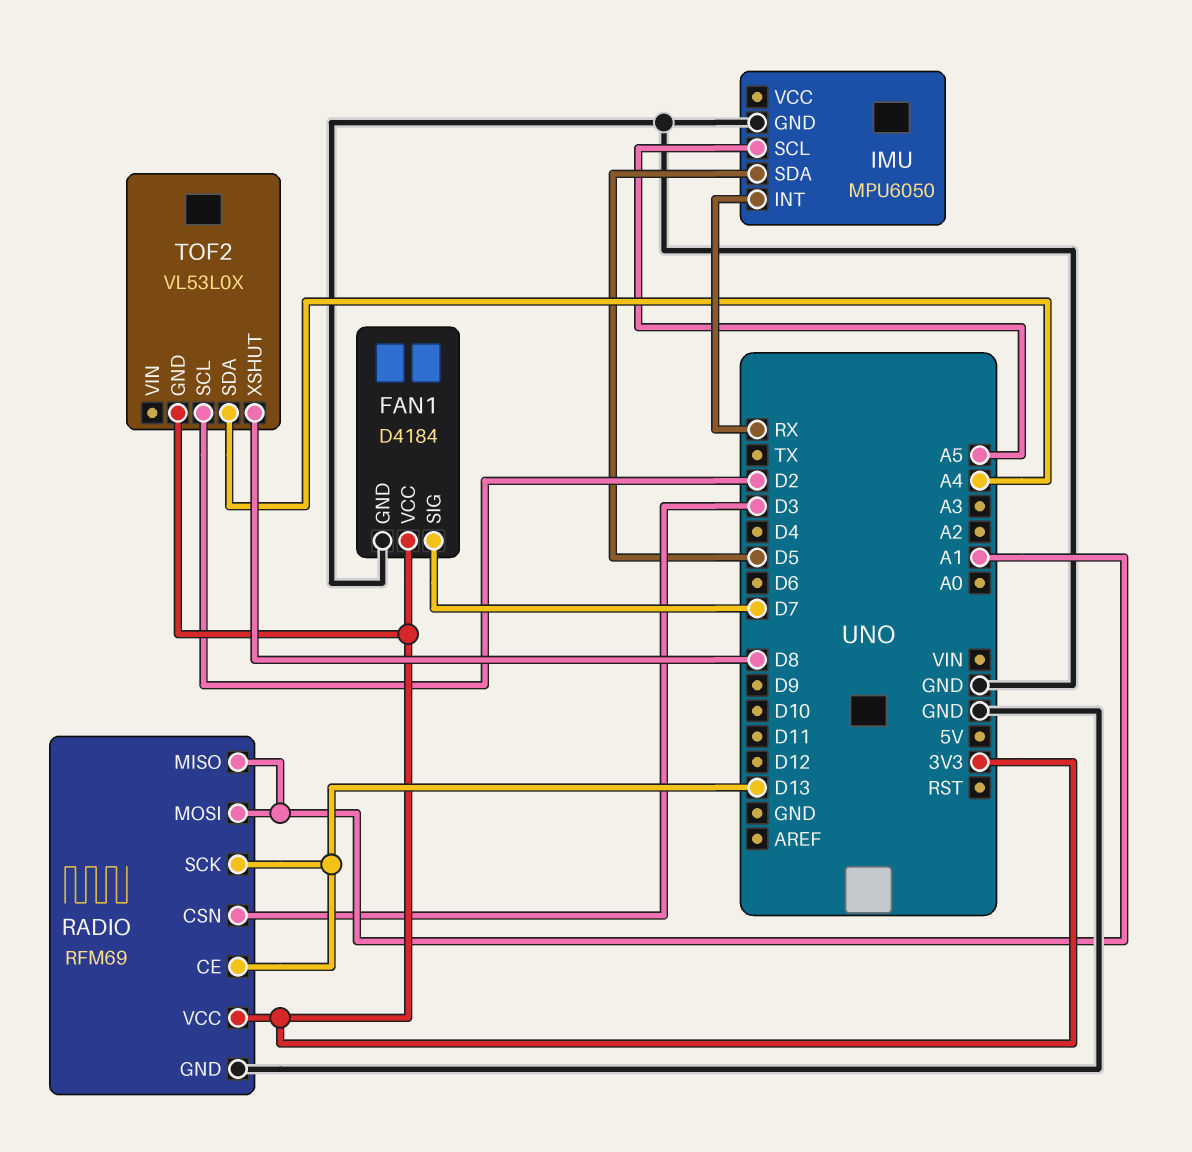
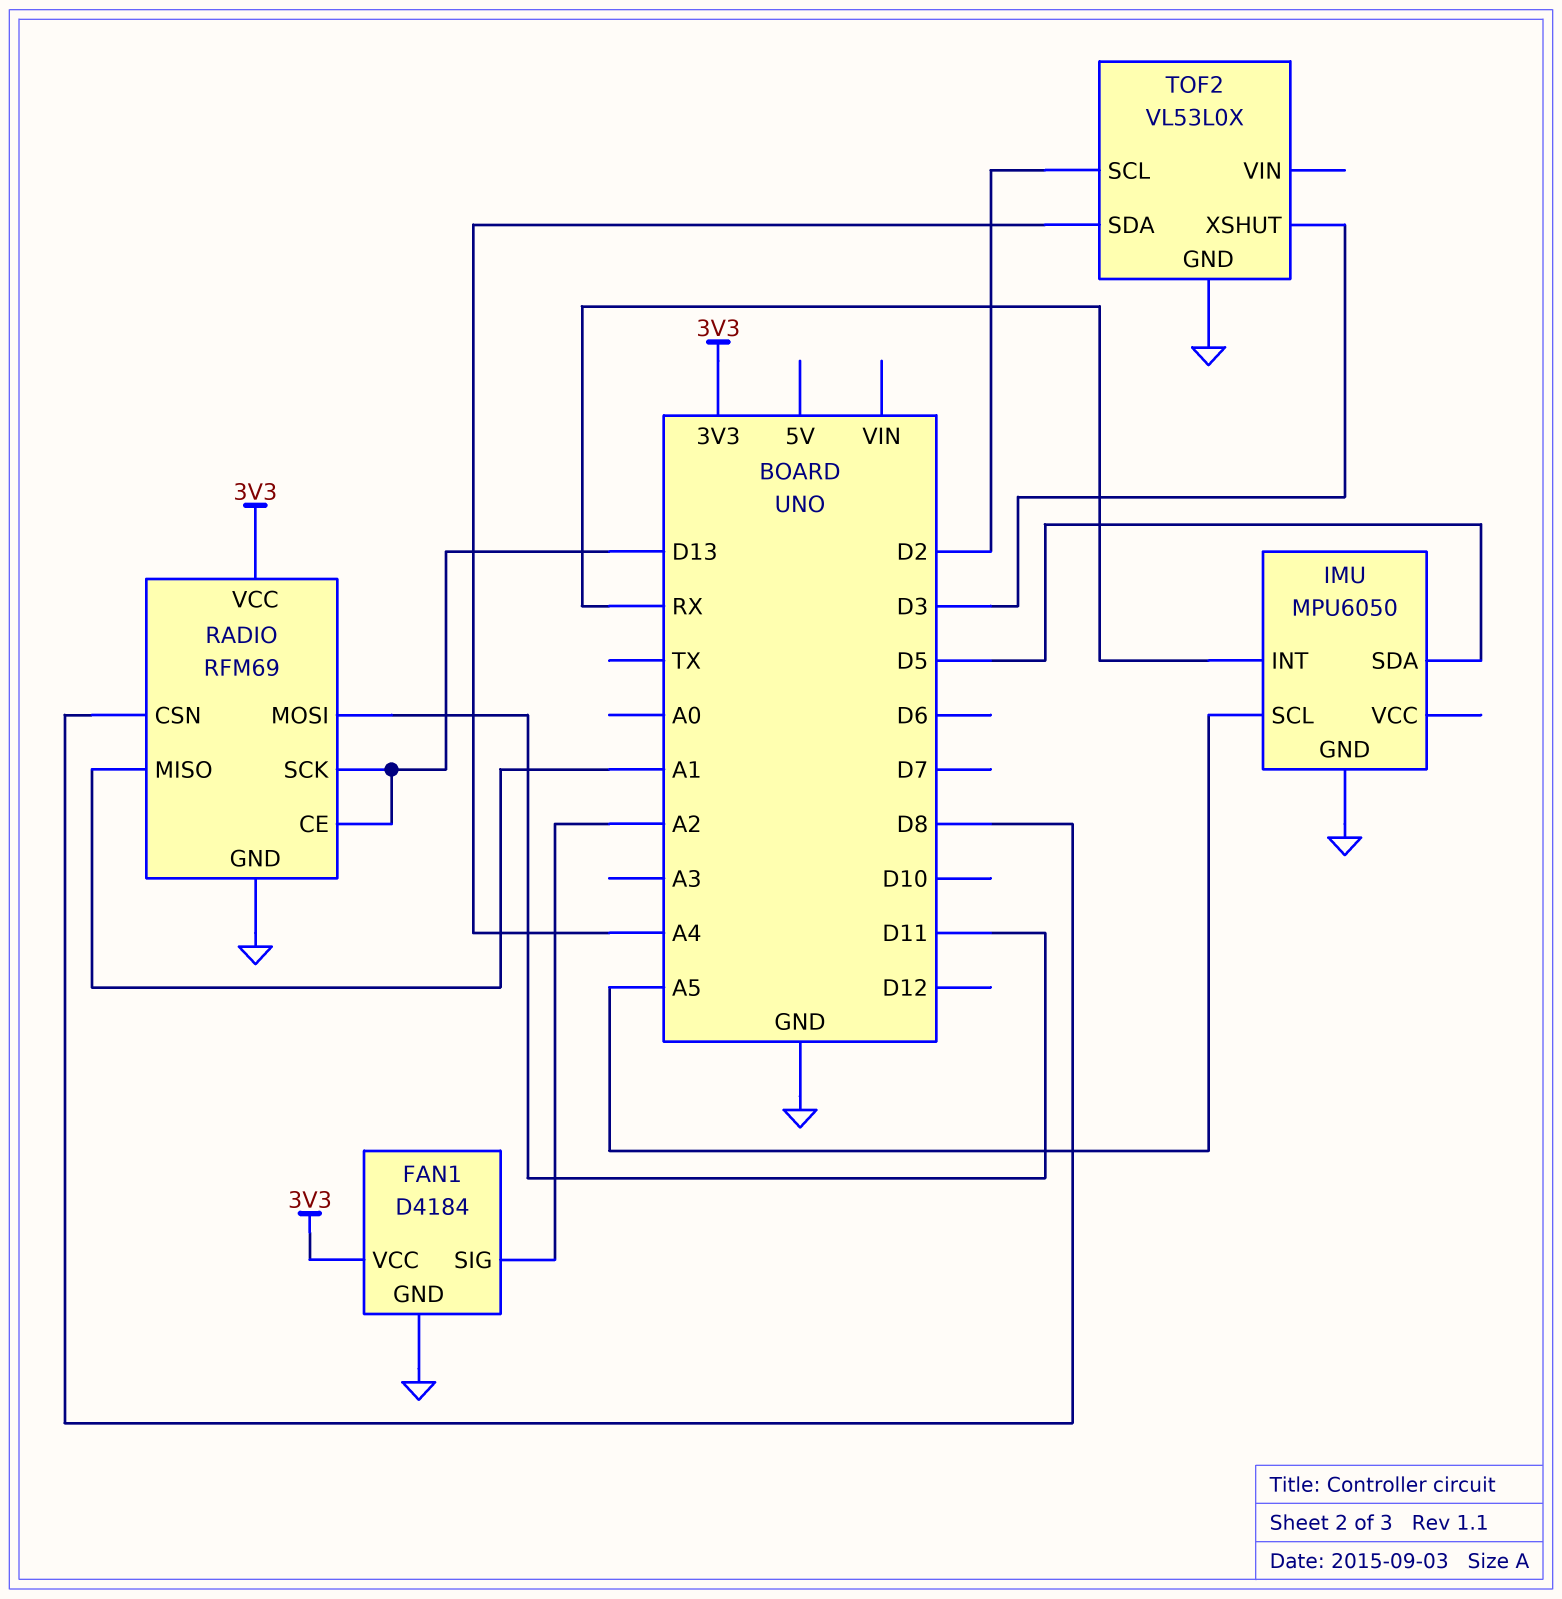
FAN1 pin SIG: D7 -> A2
RADIO pin CSN: D3 -> D8
RADIO pin MOSI: A1 -> D11
TOF2 pin GND: 3V3 -> GND
TOF2 pin XSHUT: D8 -> D3

